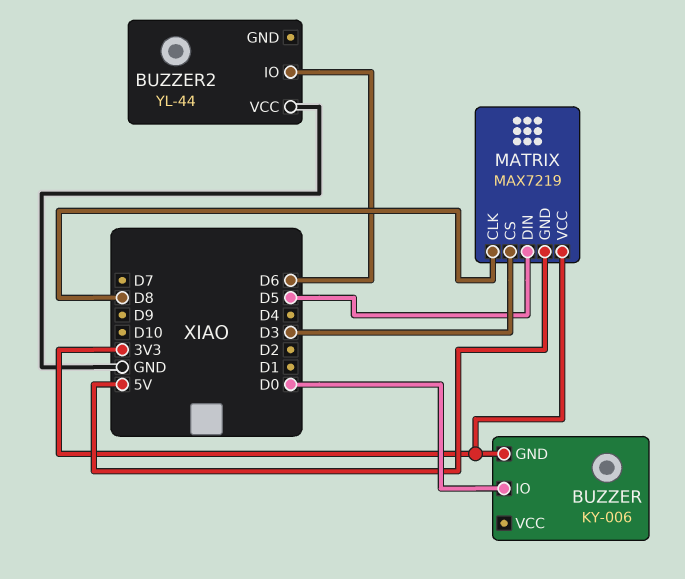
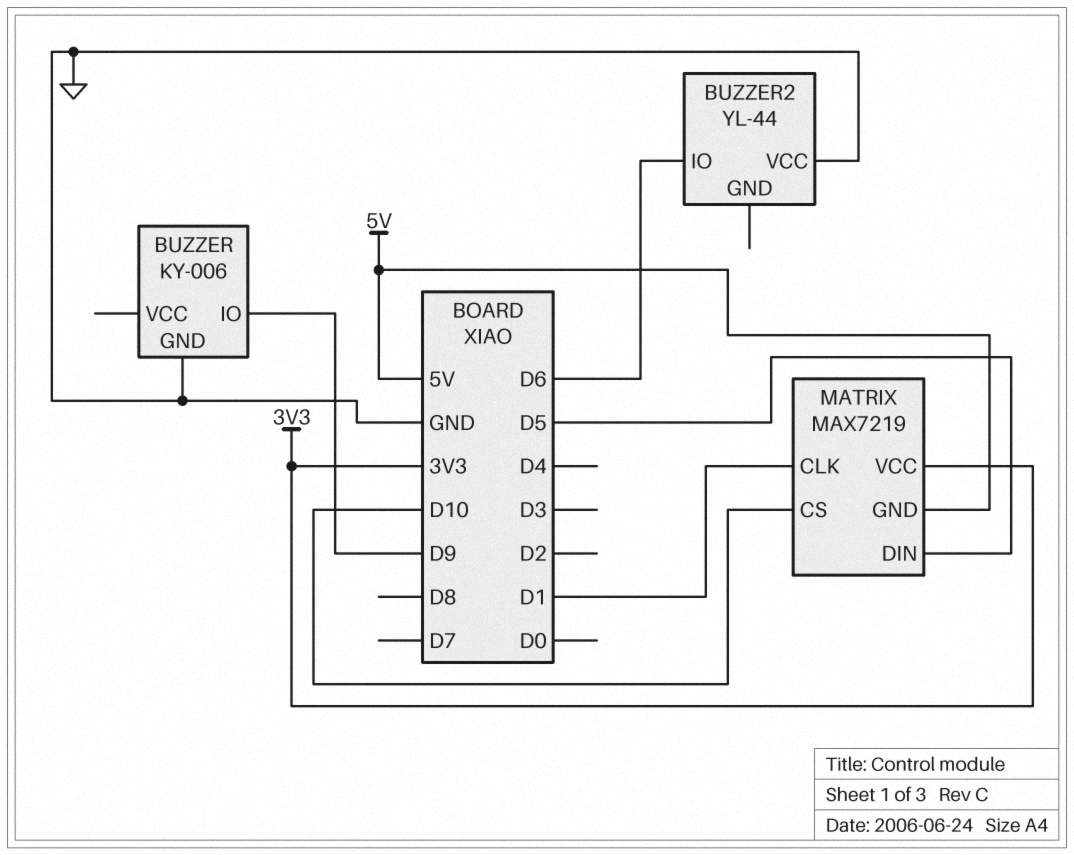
BUZZER pin GND: 3V3 -> GND
BUZZER pin IO: D0 -> D9
MATRIX pin CLK: D8 -> D1
MATRIX pin CS: D3 -> D10

